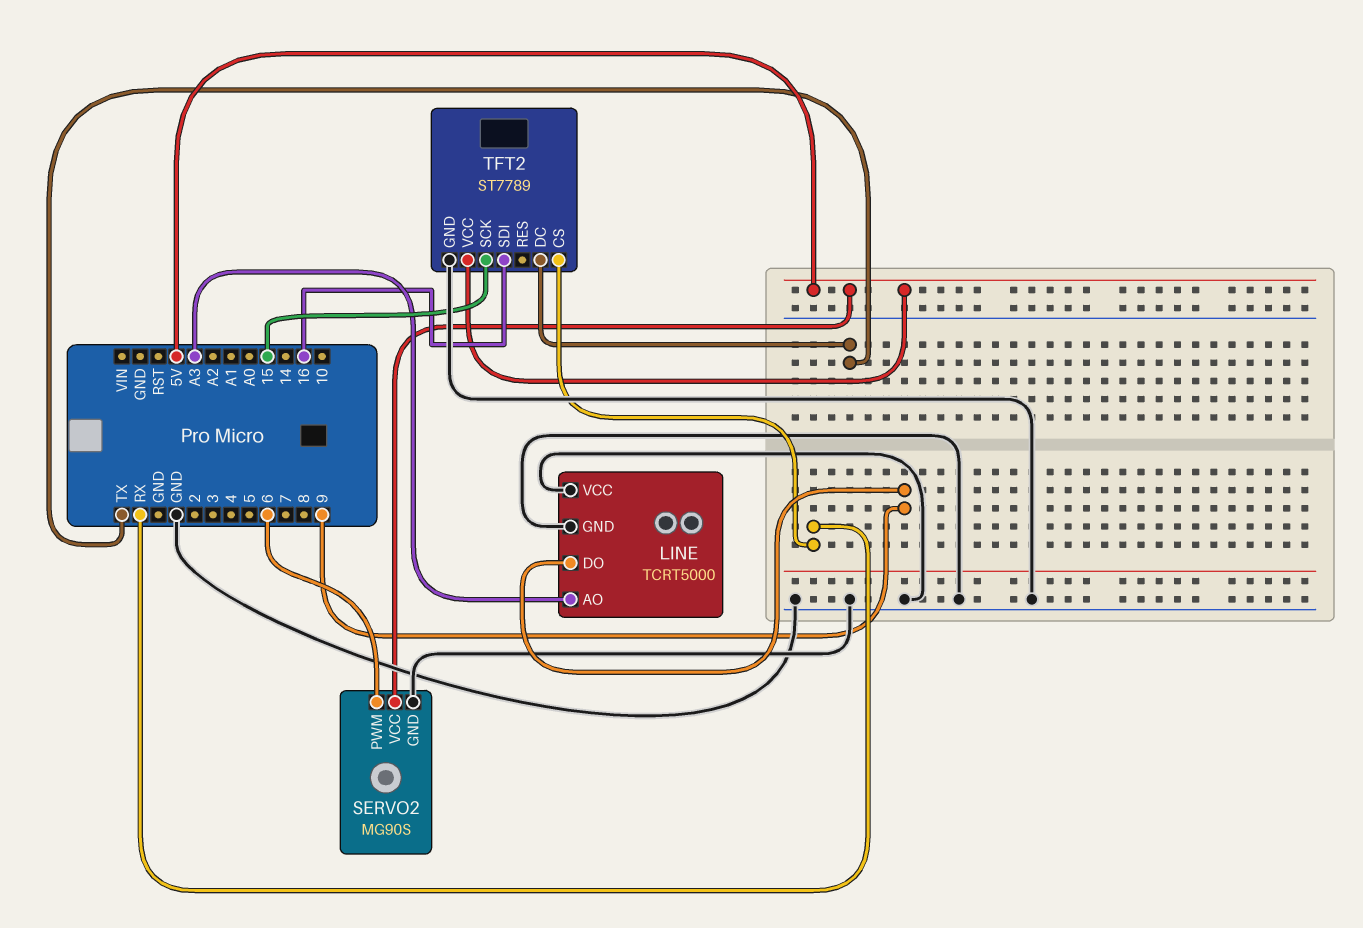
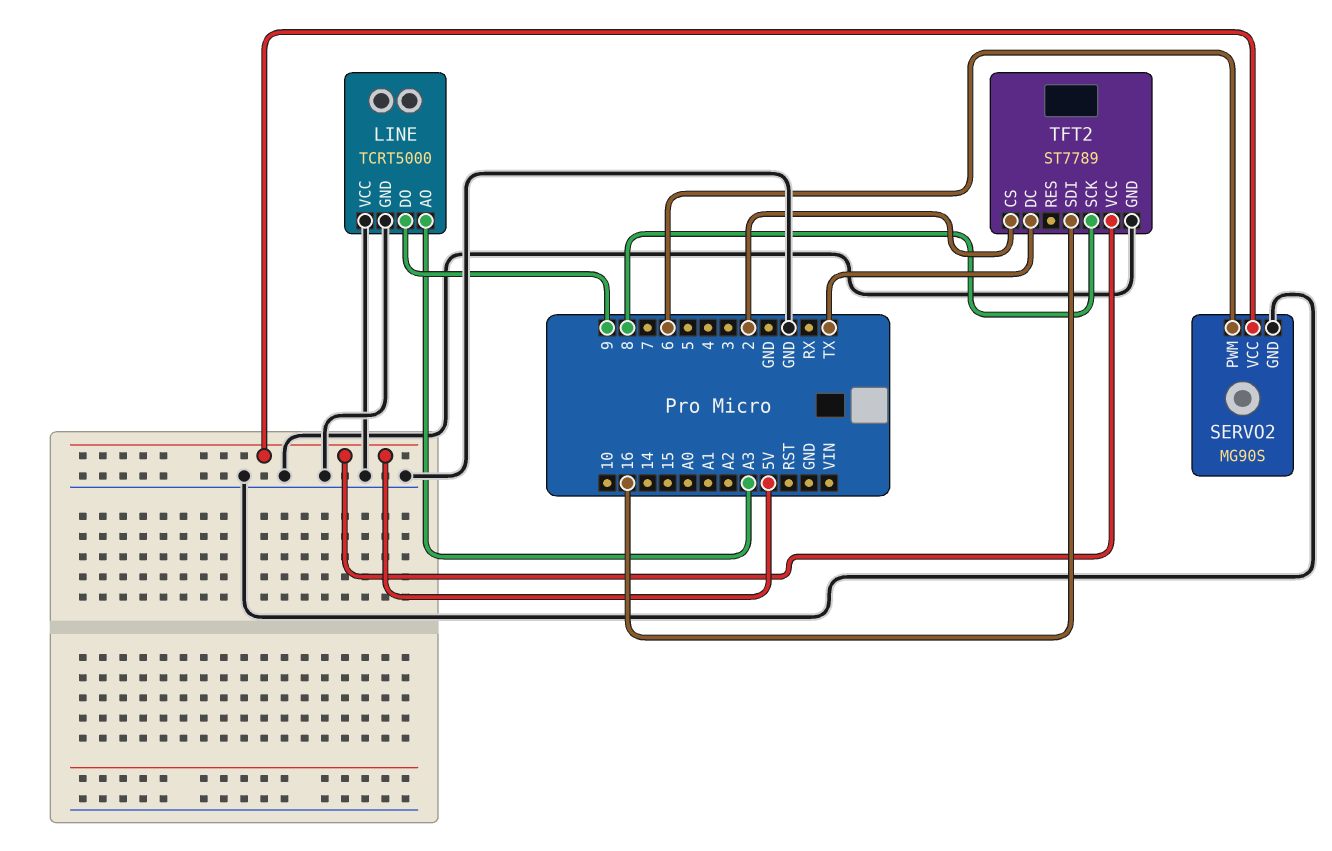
TFT2 pin CS: RX -> 2
TFT2 pin SCK: 15 -> 8

